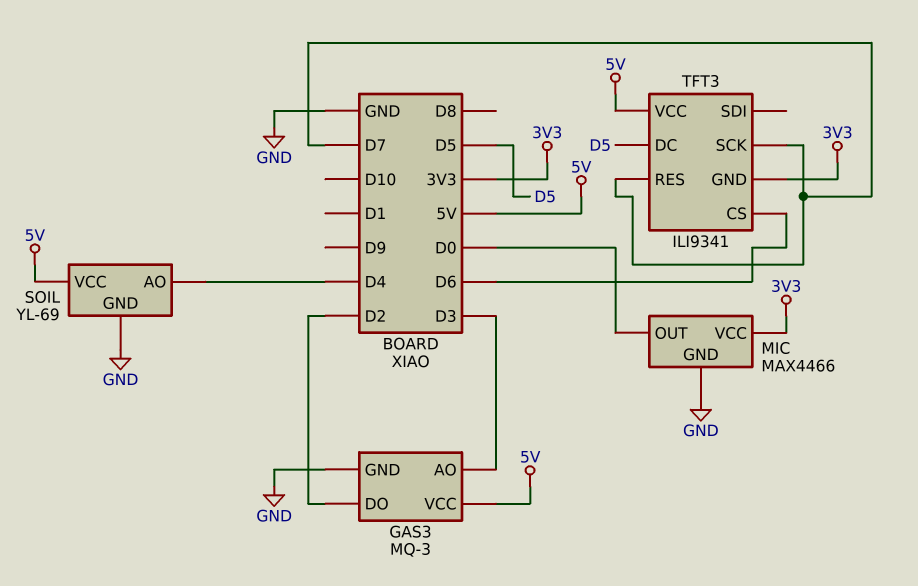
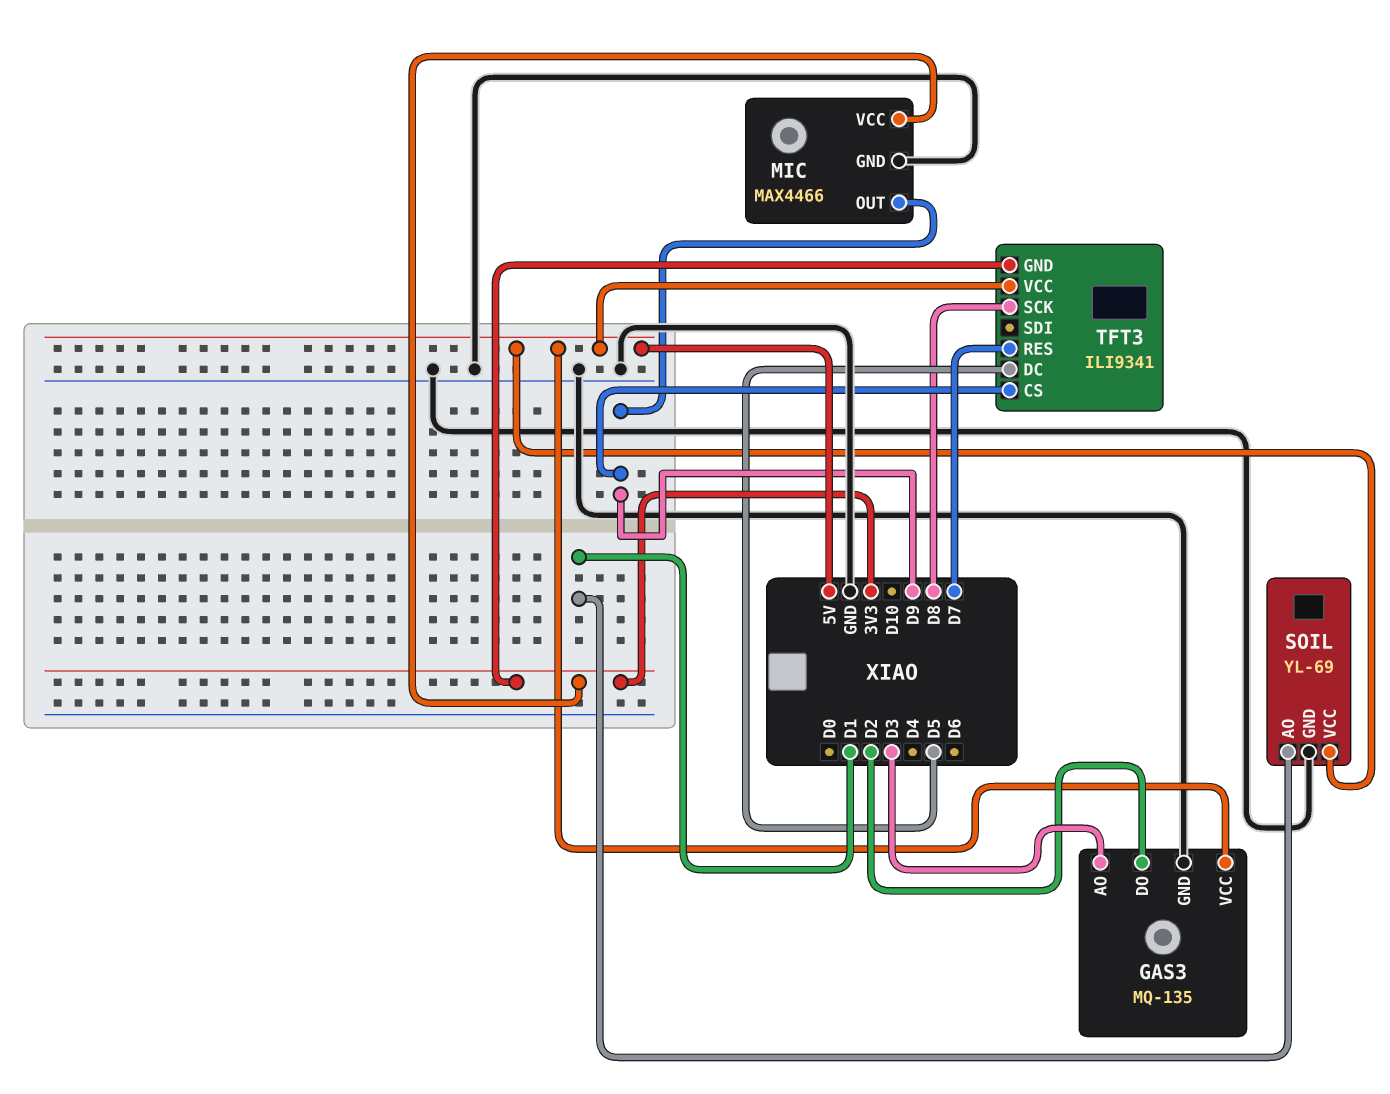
GAS3: MQ-3 -> MQ-135
MIC pin OUT: D0 -> D9
SOIL pin AO: D4 -> D1
TFT3 pin CS: D6 -> D9
TFT3 pin SCK: D7 -> D8

